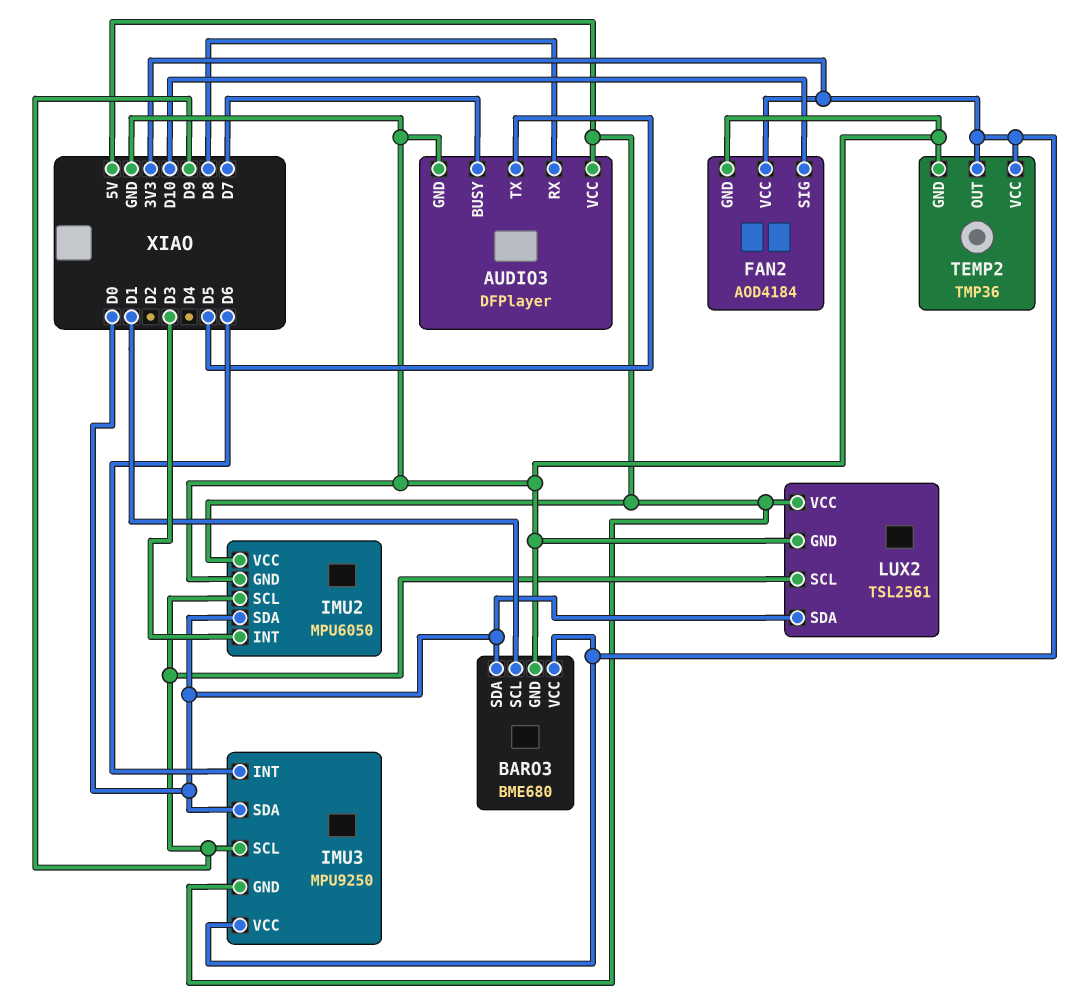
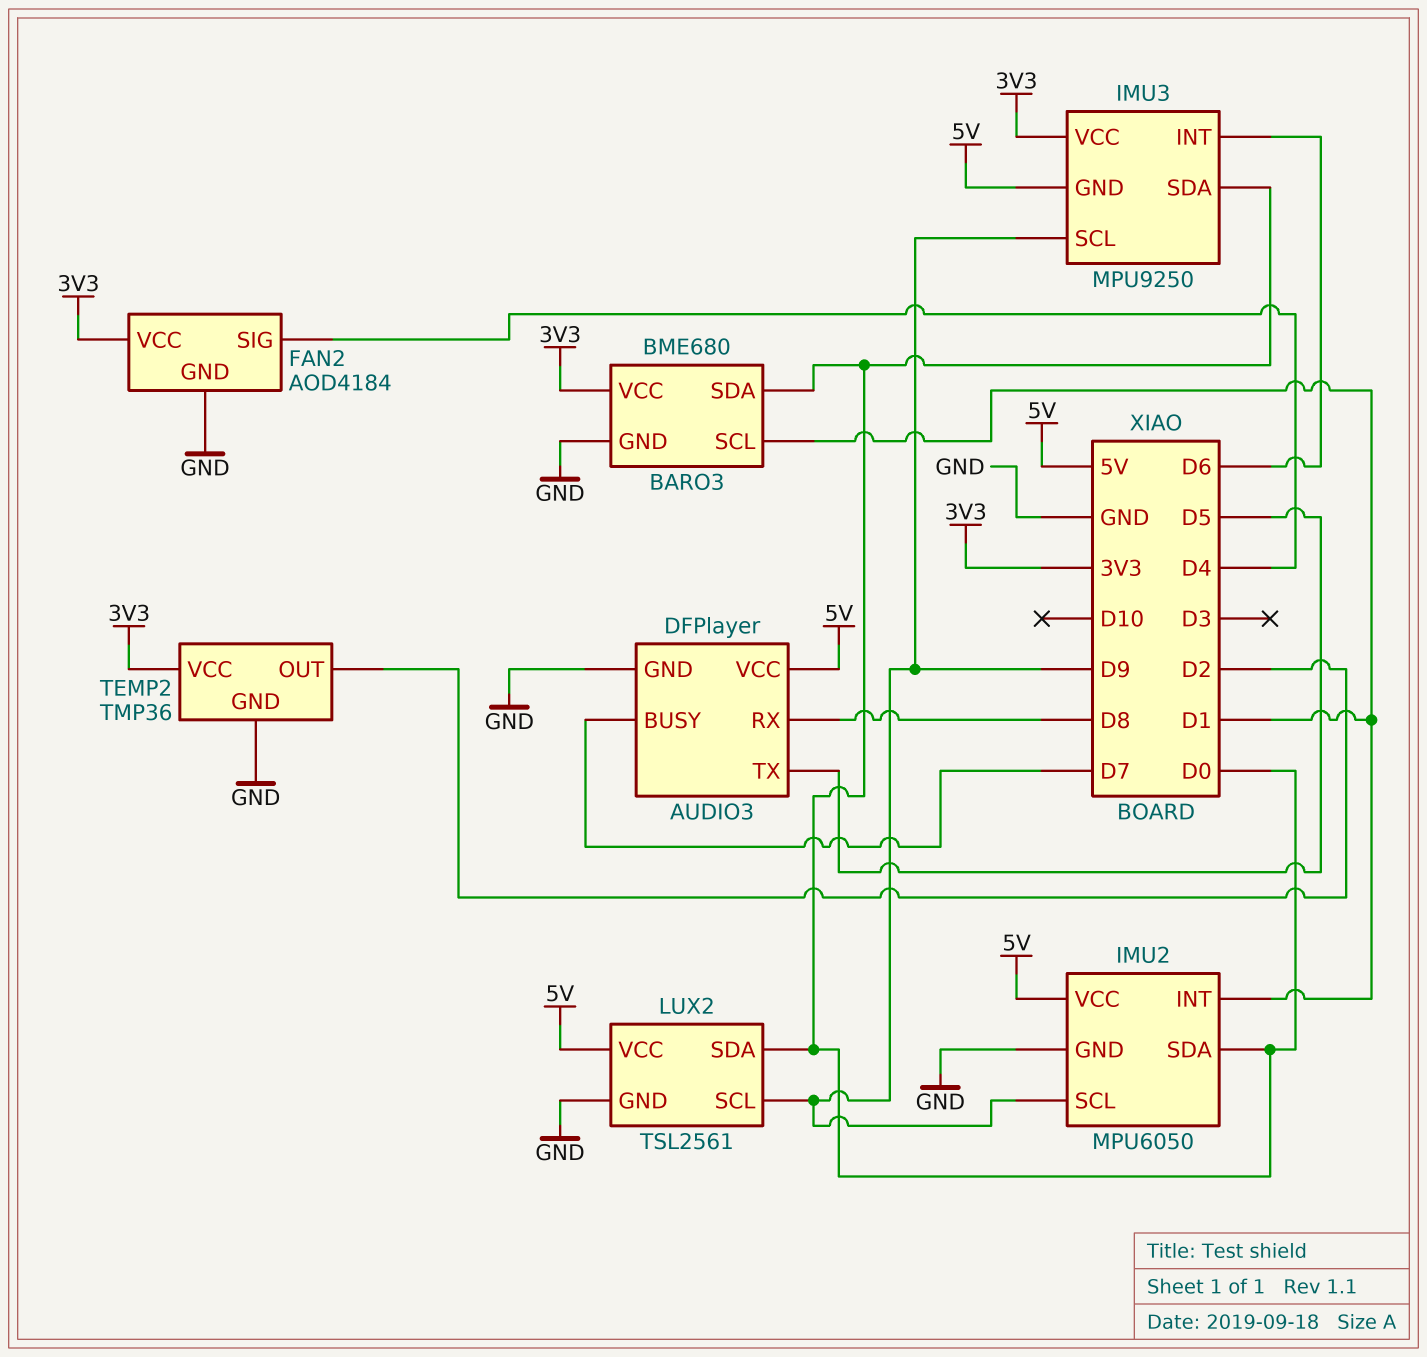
FAN2 pin SIG: D10 -> D4
IMU2 pin INT: D3 -> D1
TEMP2 pin OUT: 3V3 -> D2

